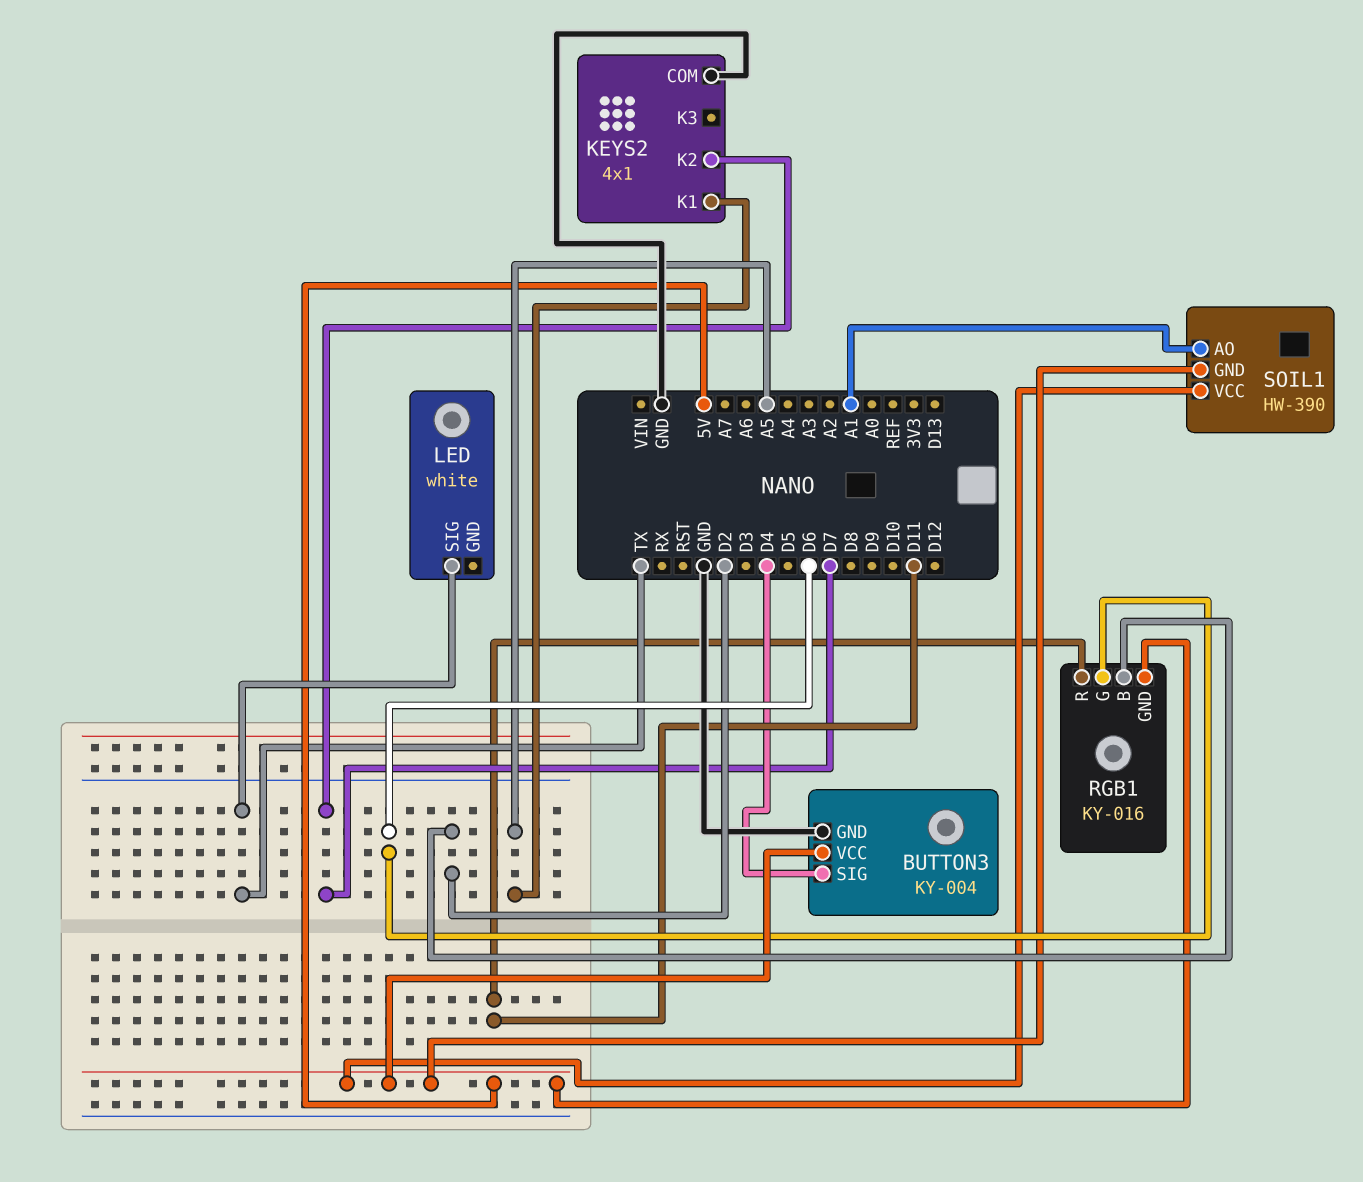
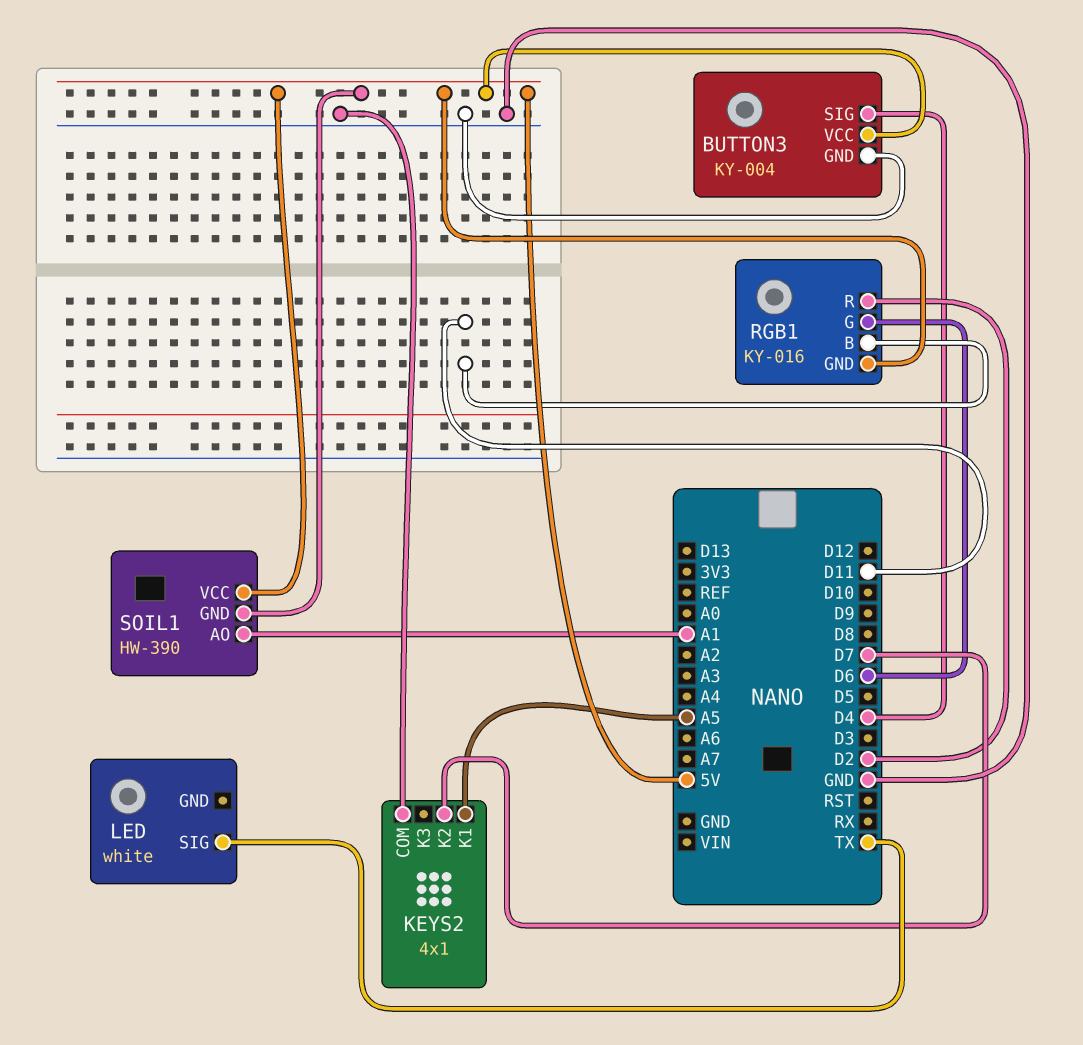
RGB1 pin B: D2 -> D11
RGB1 pin R: D11 -> D2

